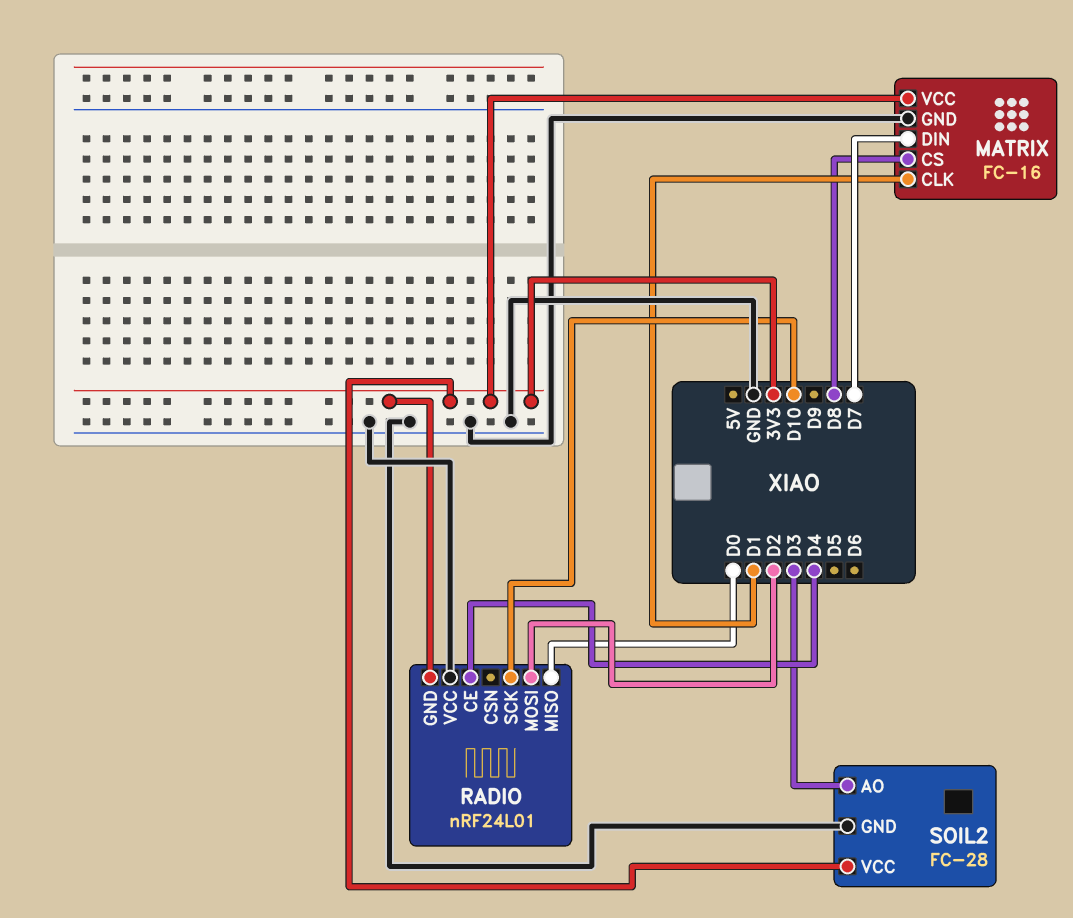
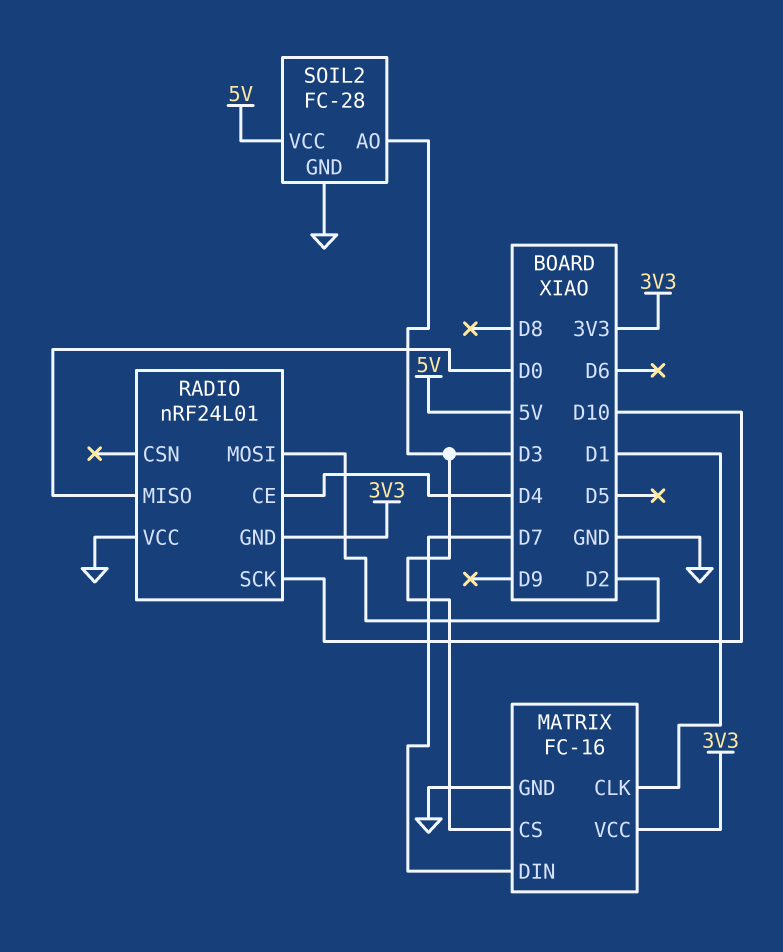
MATRIX pin CS: D8 -> D3
SOIL2 pin VCC: 3V3 -> 5V

